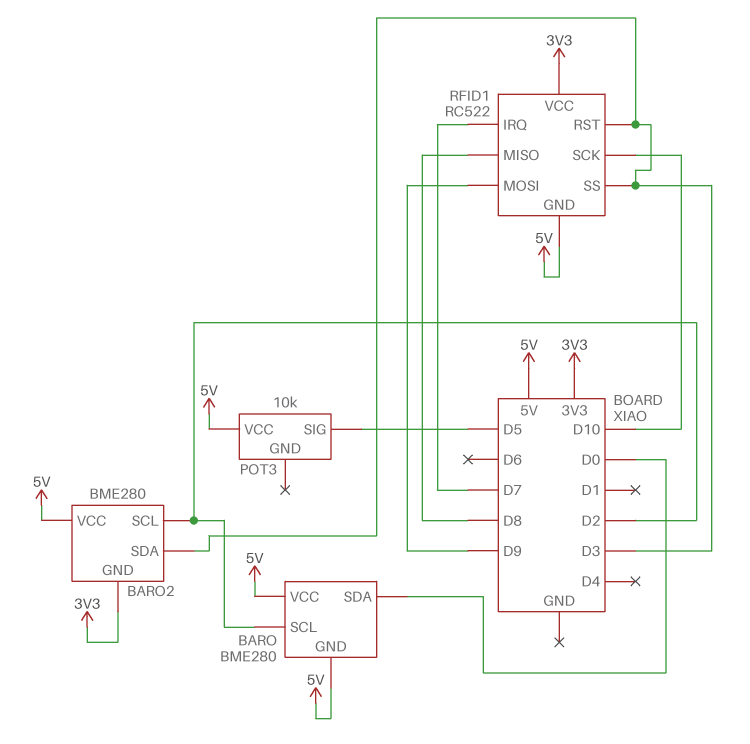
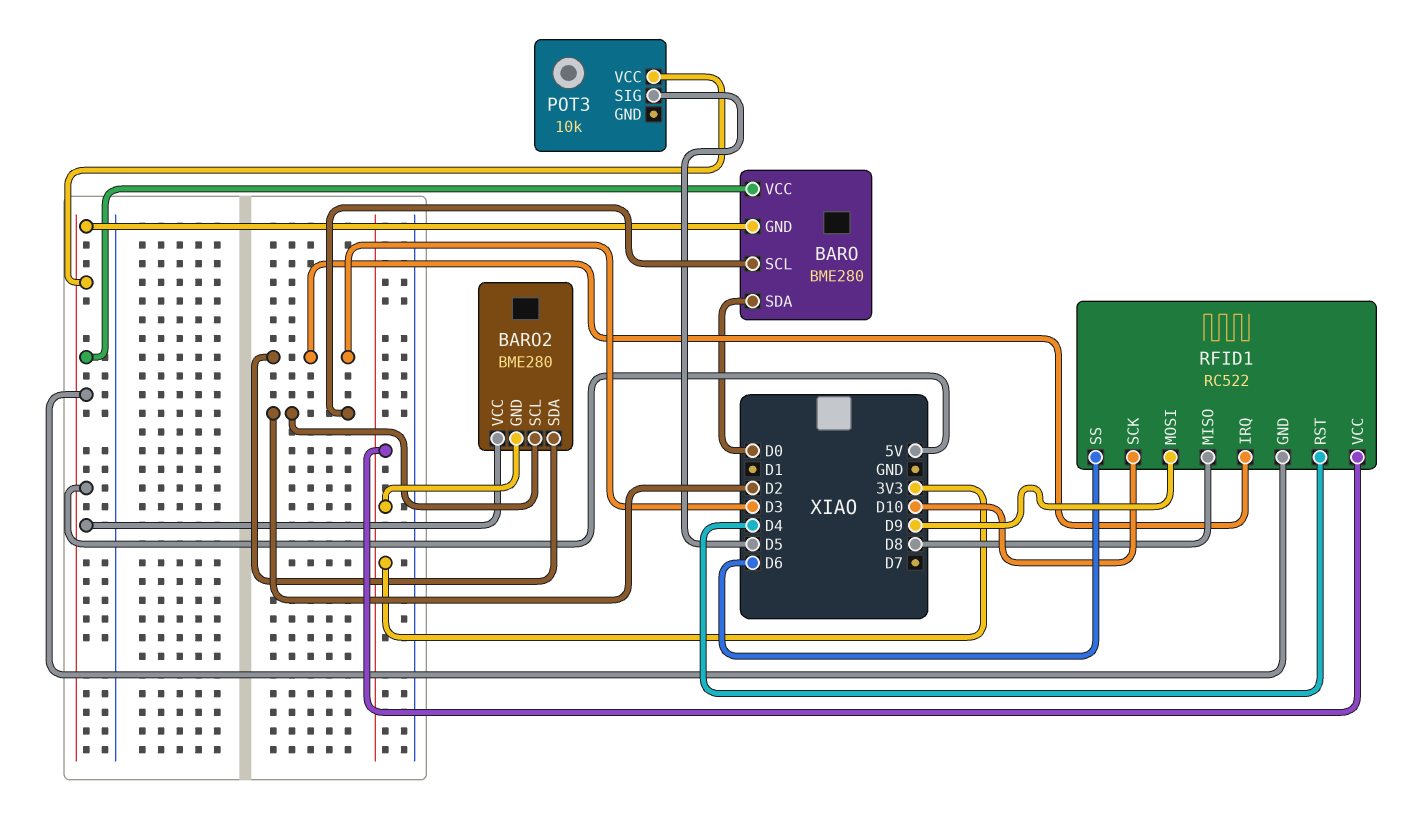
RFID1 pin IRQ: D7 -> D3
RFID1 pin RST: D3 -> D4
RFID1 pin SS: D3 -> D6

